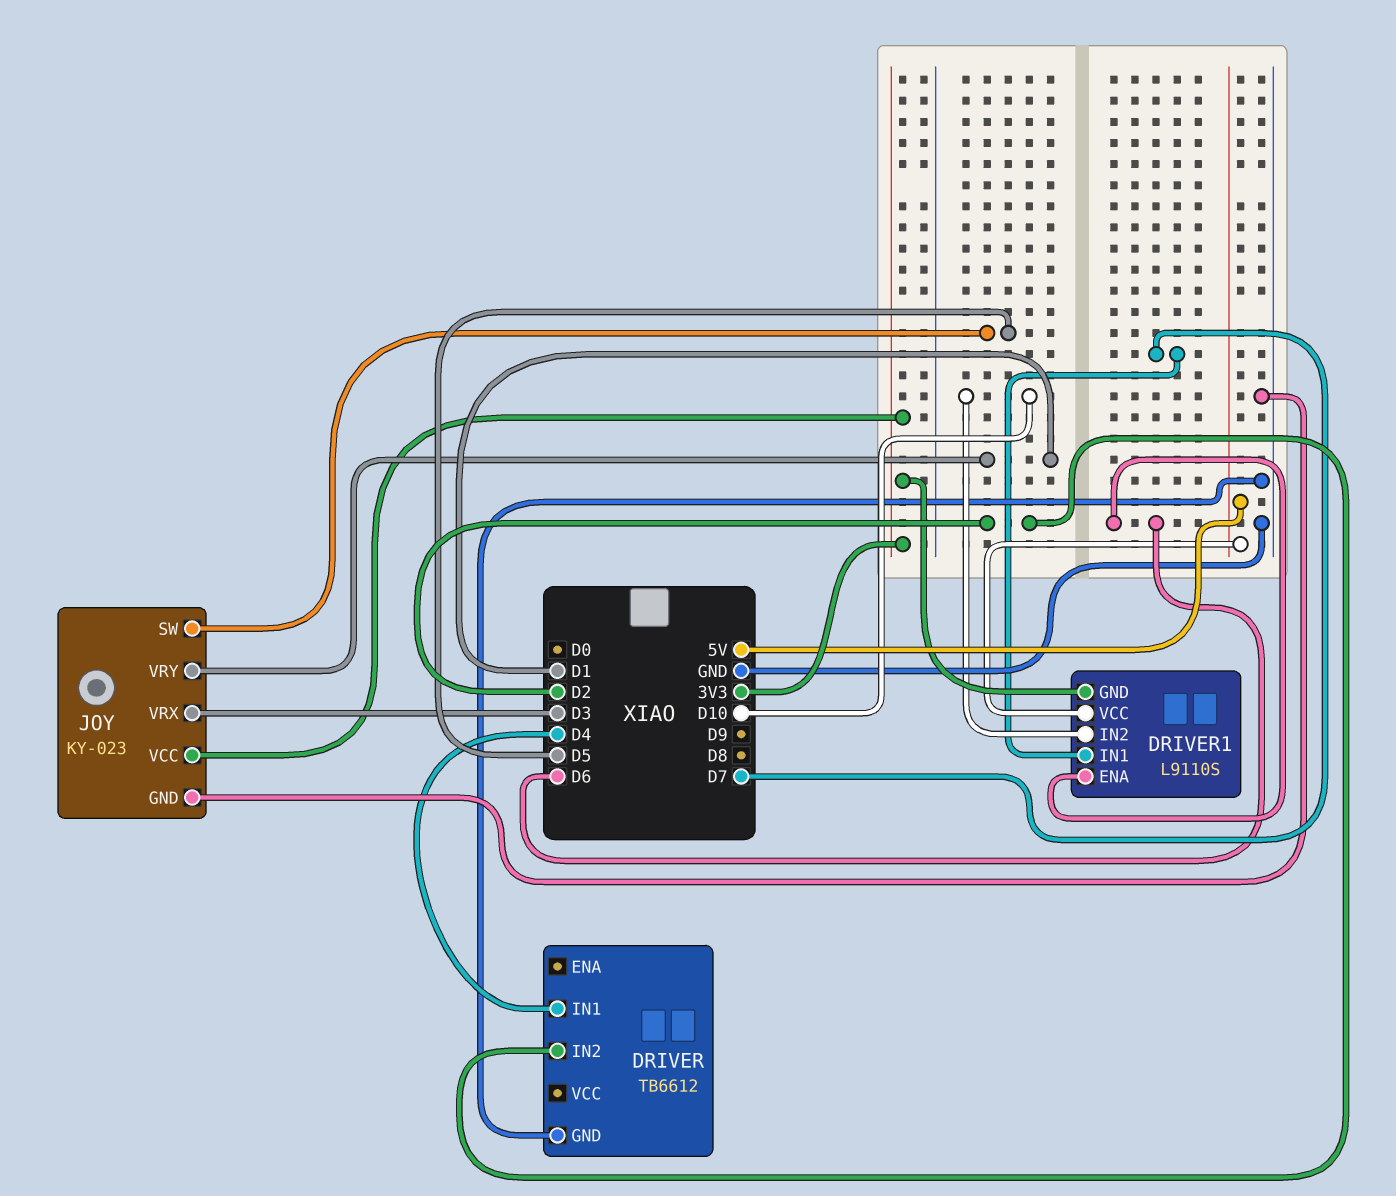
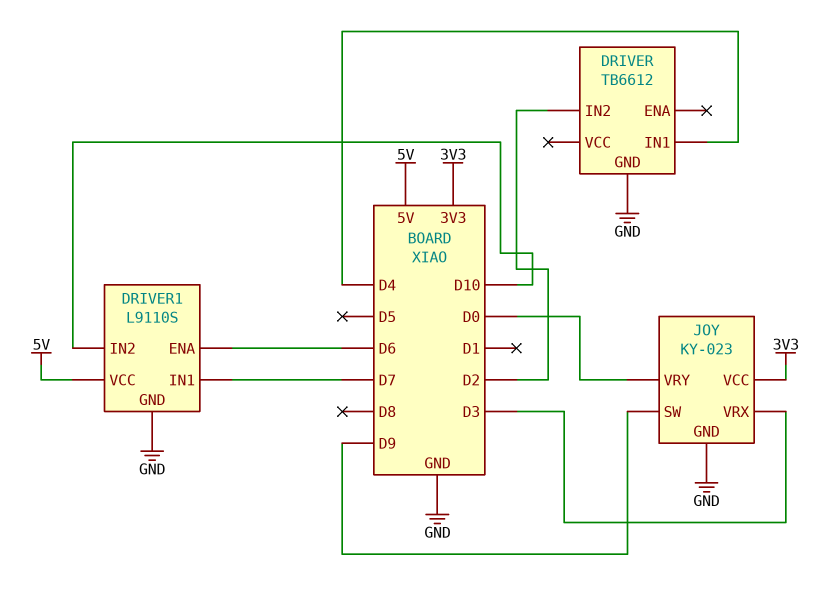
DRIVER1 pin GND: 3V3 -> GND
JOY pin SW: D5 -> D9
JOY pin VRY: D1 -> D0

